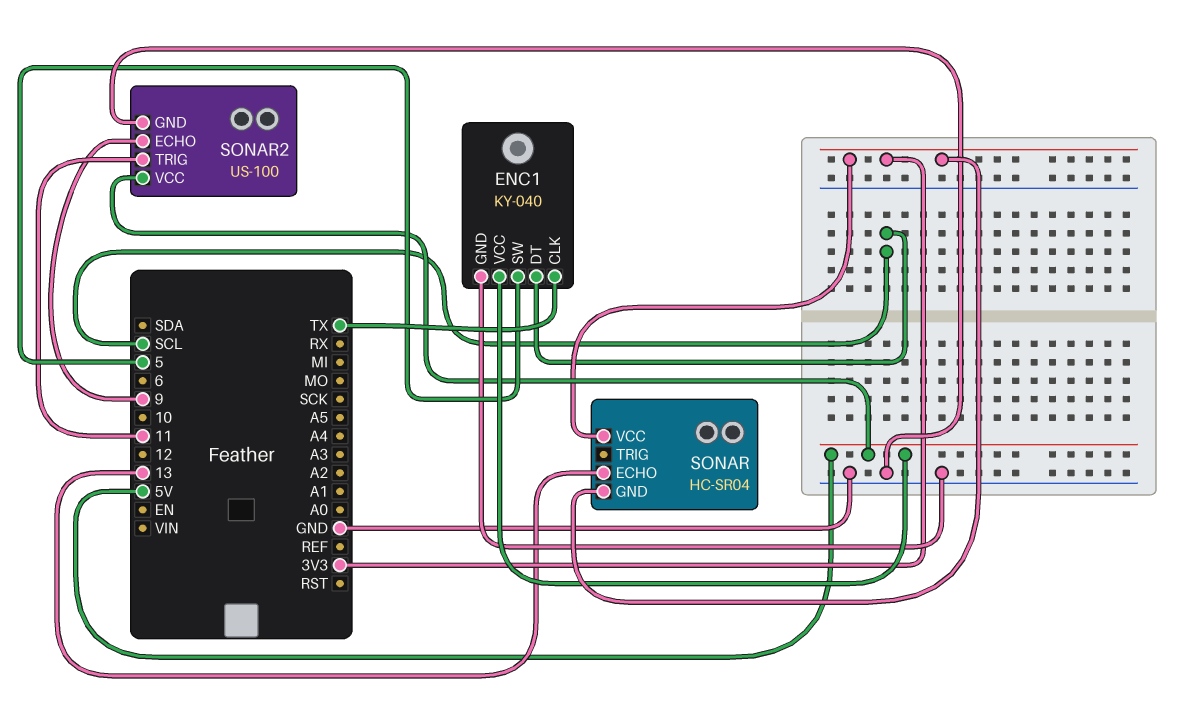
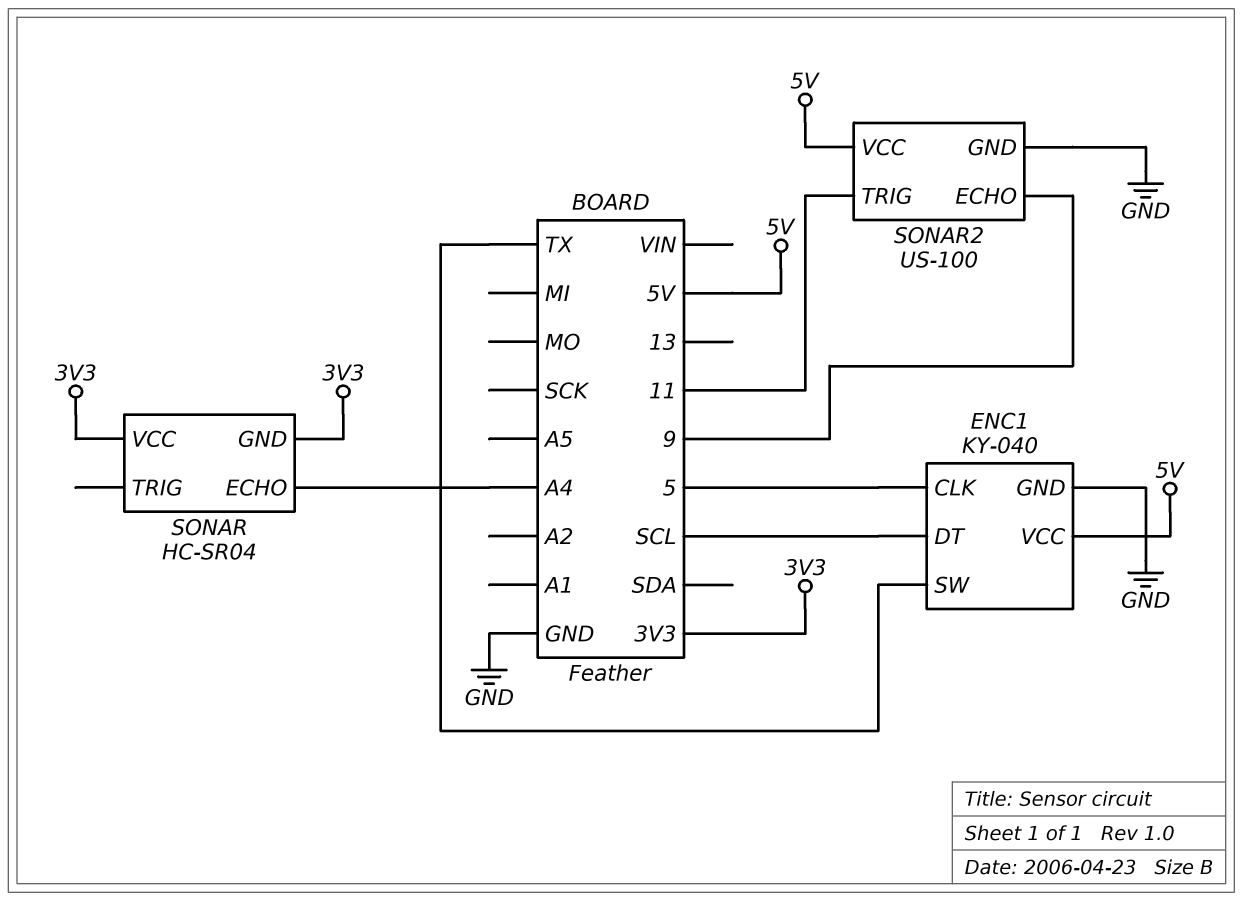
ENC1 pin CLK: TX -> 5
ENC1 pin SW: 5 -> TX
SONAR pin ECHO: 13 -> A4

